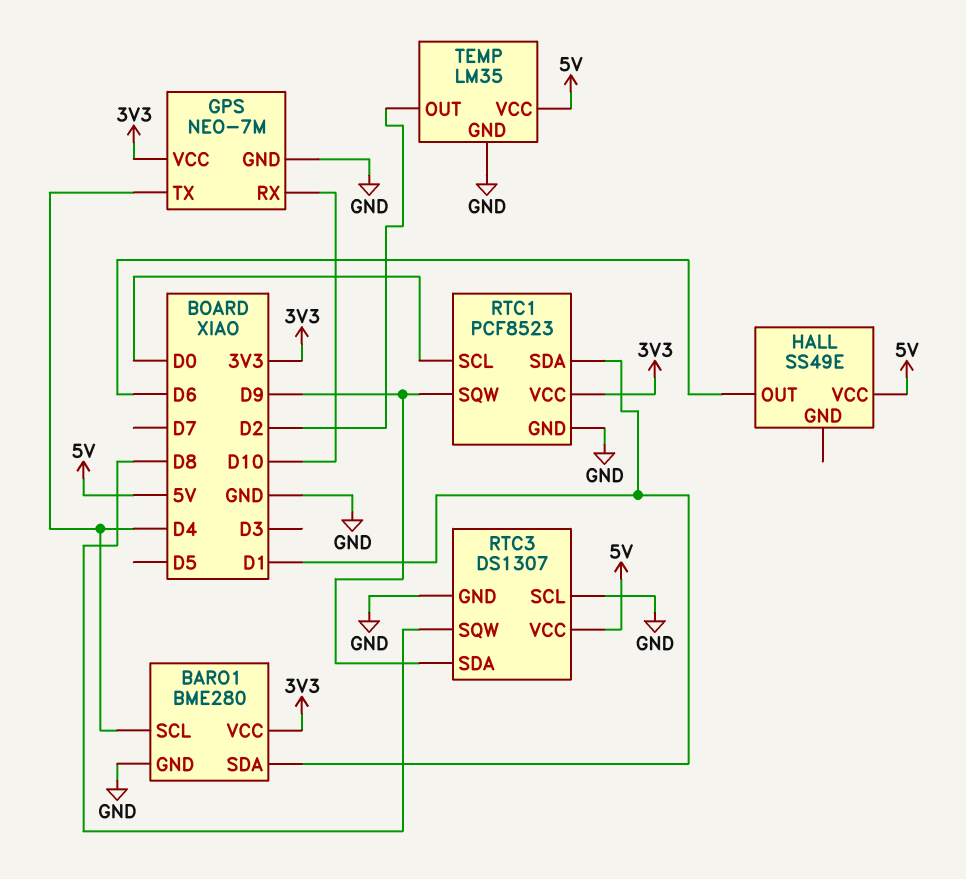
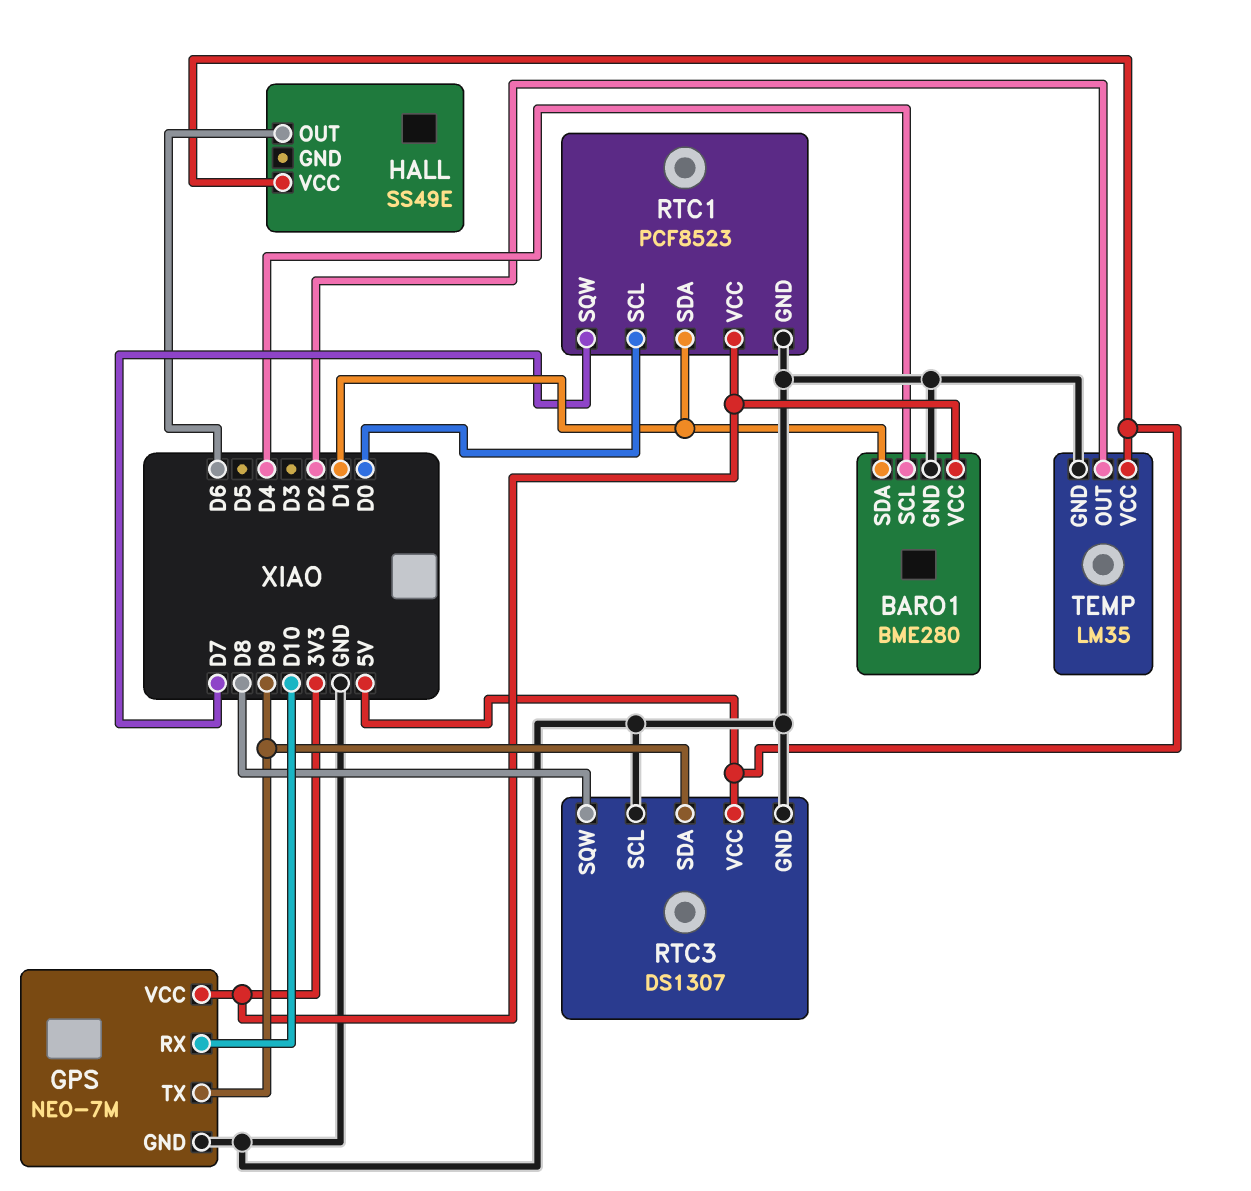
GPS pin TX: D4 -> D9
RTC1 pin SQW: D9 -> D7

